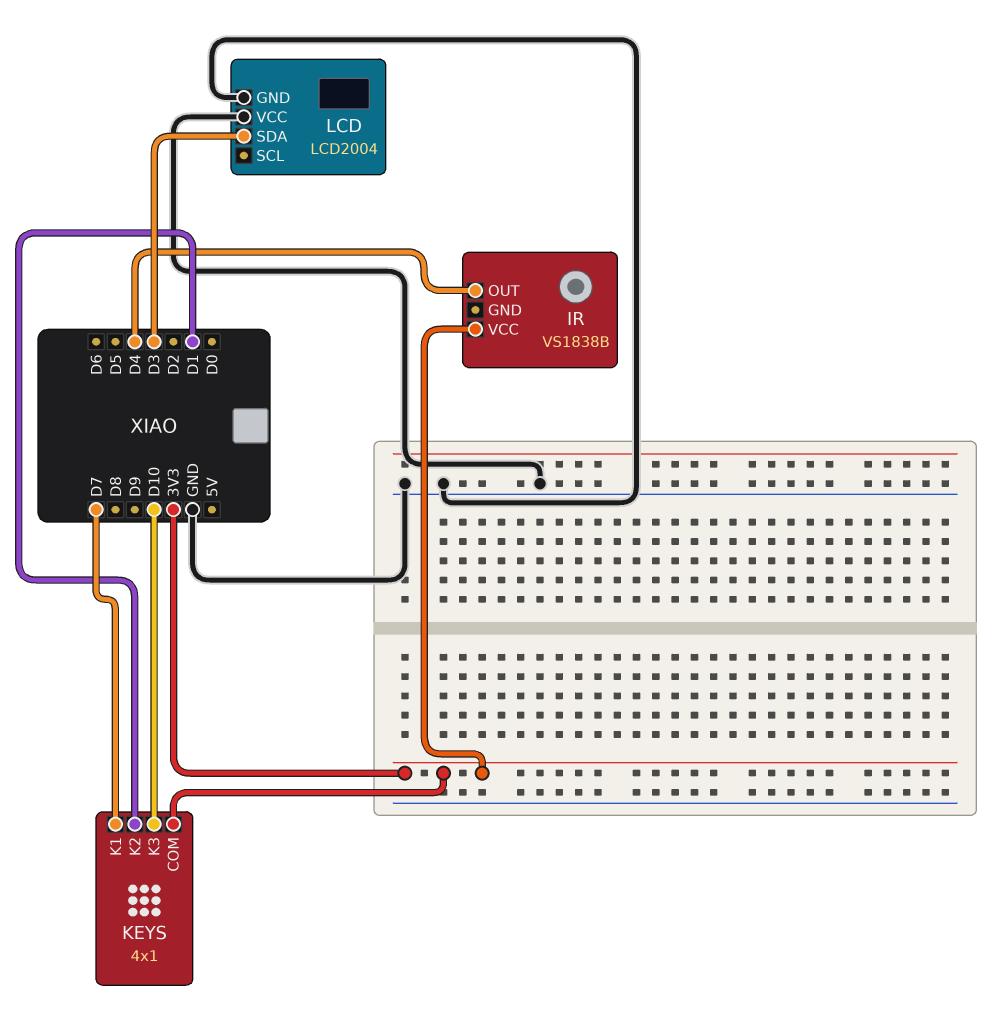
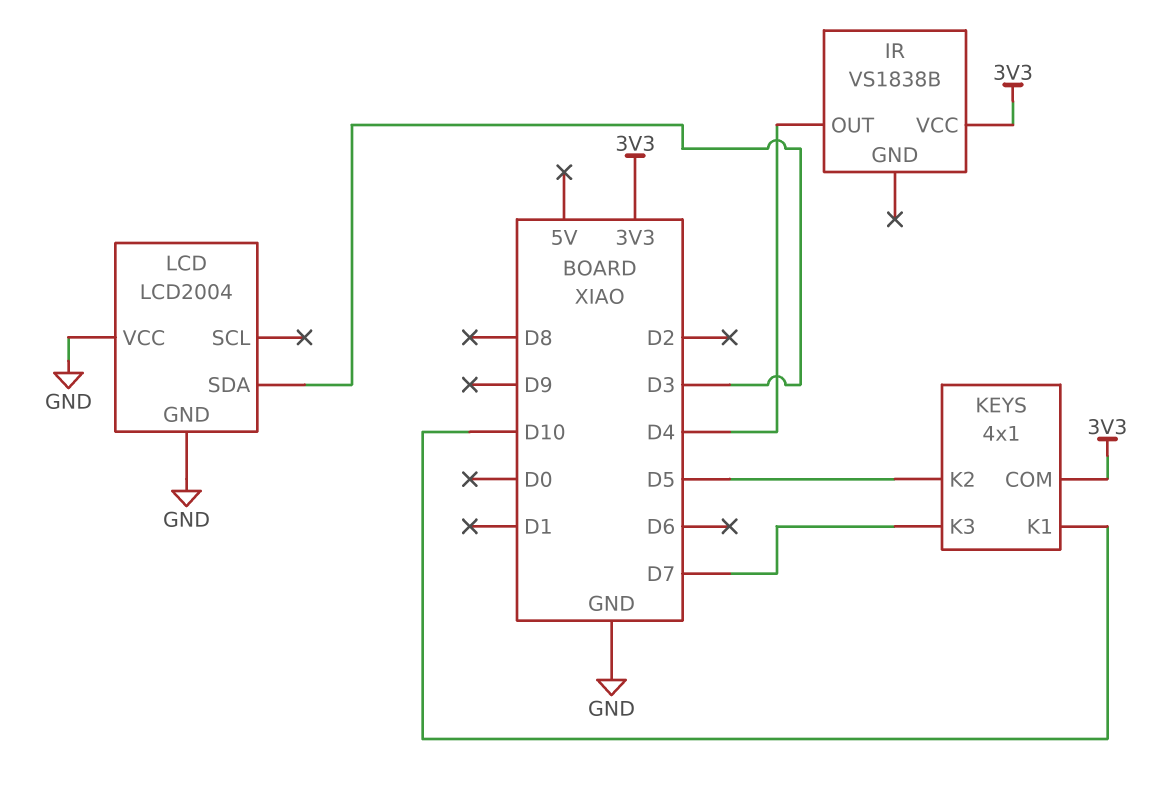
KEYS pin K1: D7 -> D10
KEYS pin K2: D1 -> D5
KEYS pin K3: D10 -> D7

